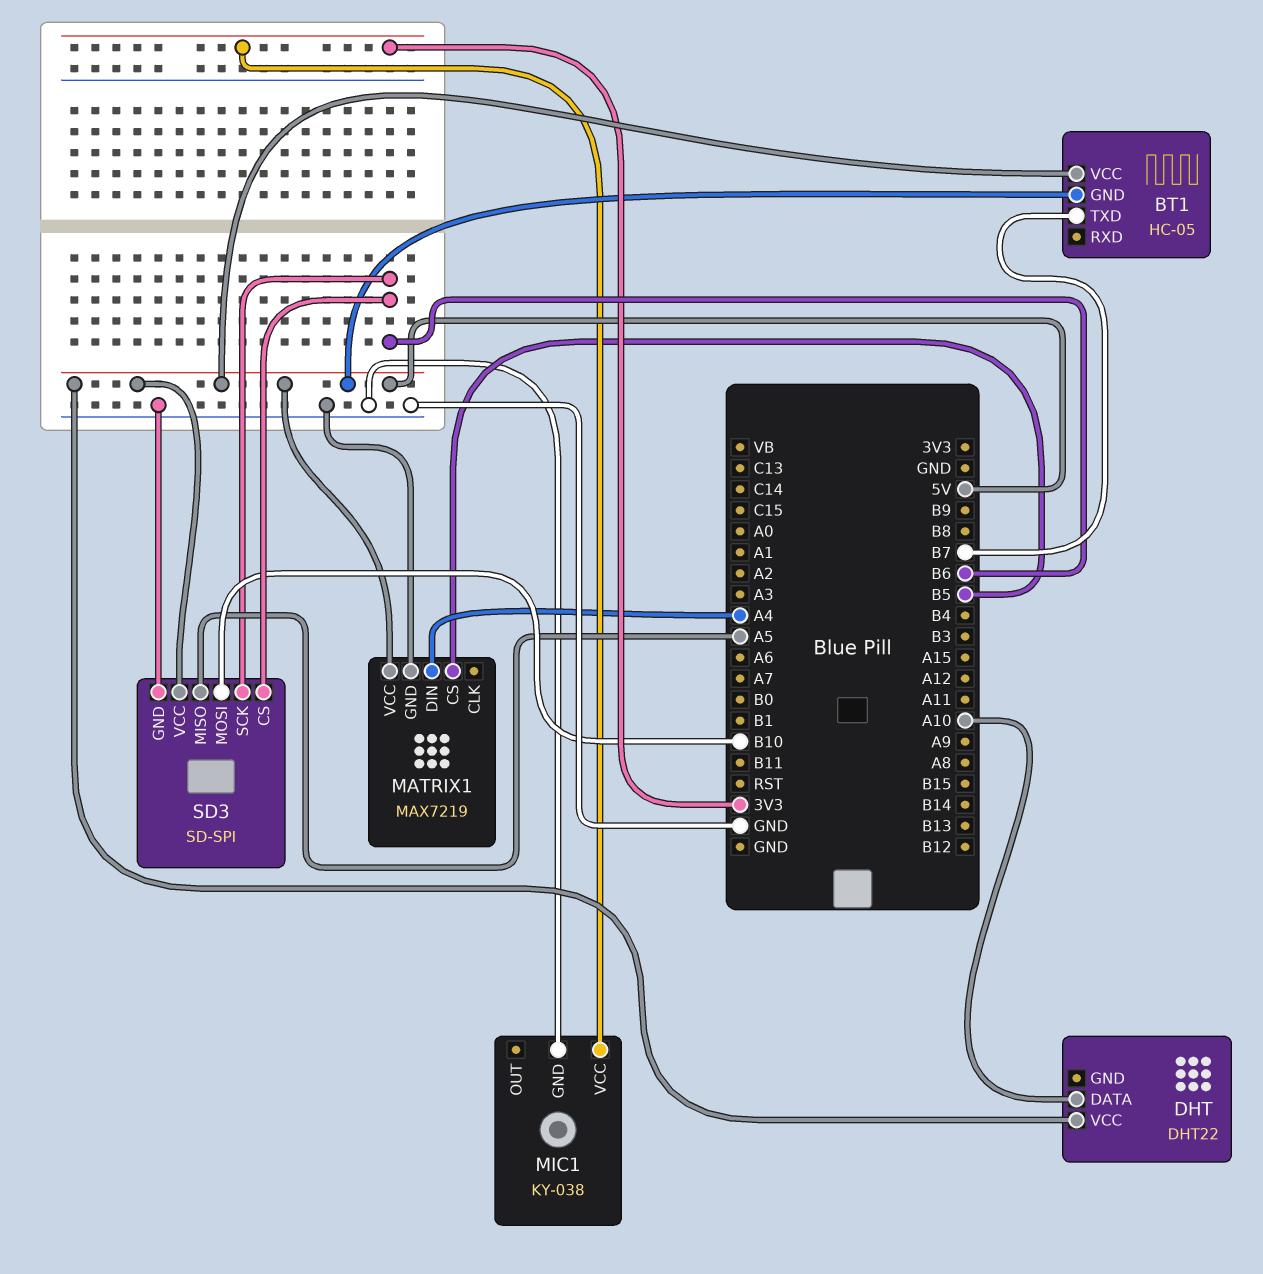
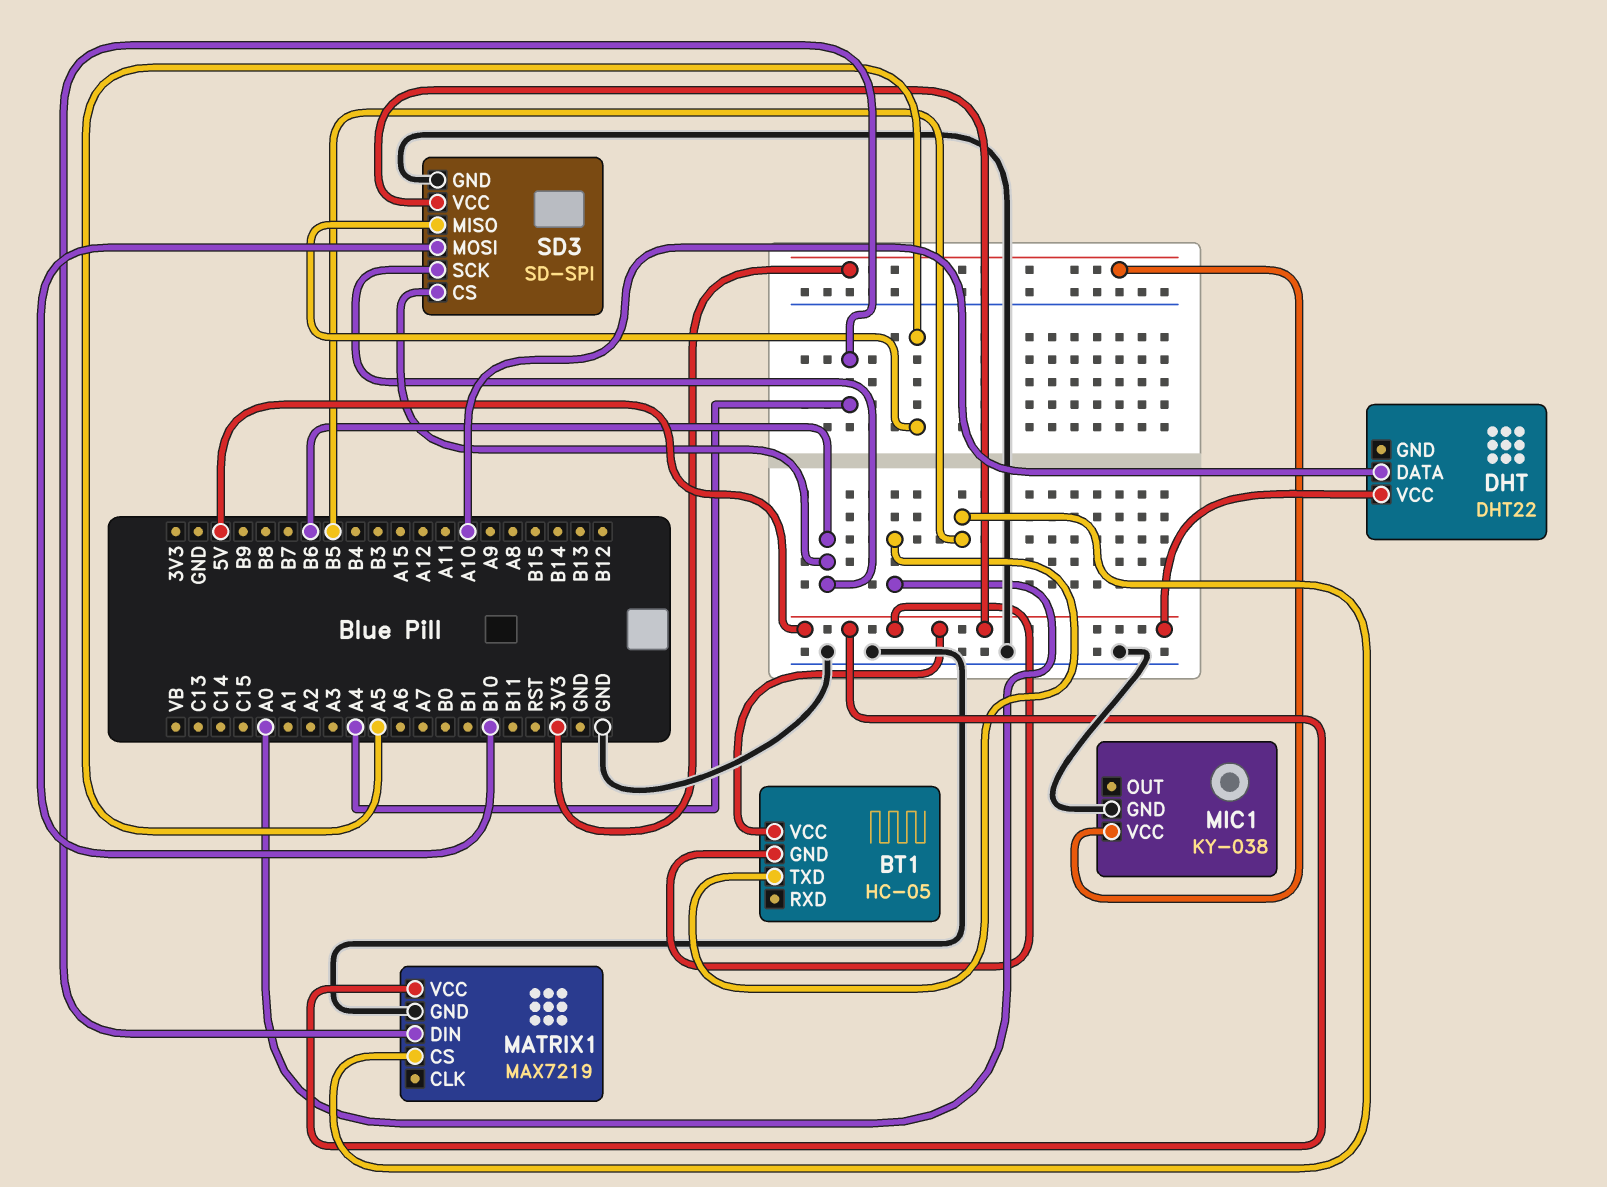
BT1 pin TXD: B7 -> A0

